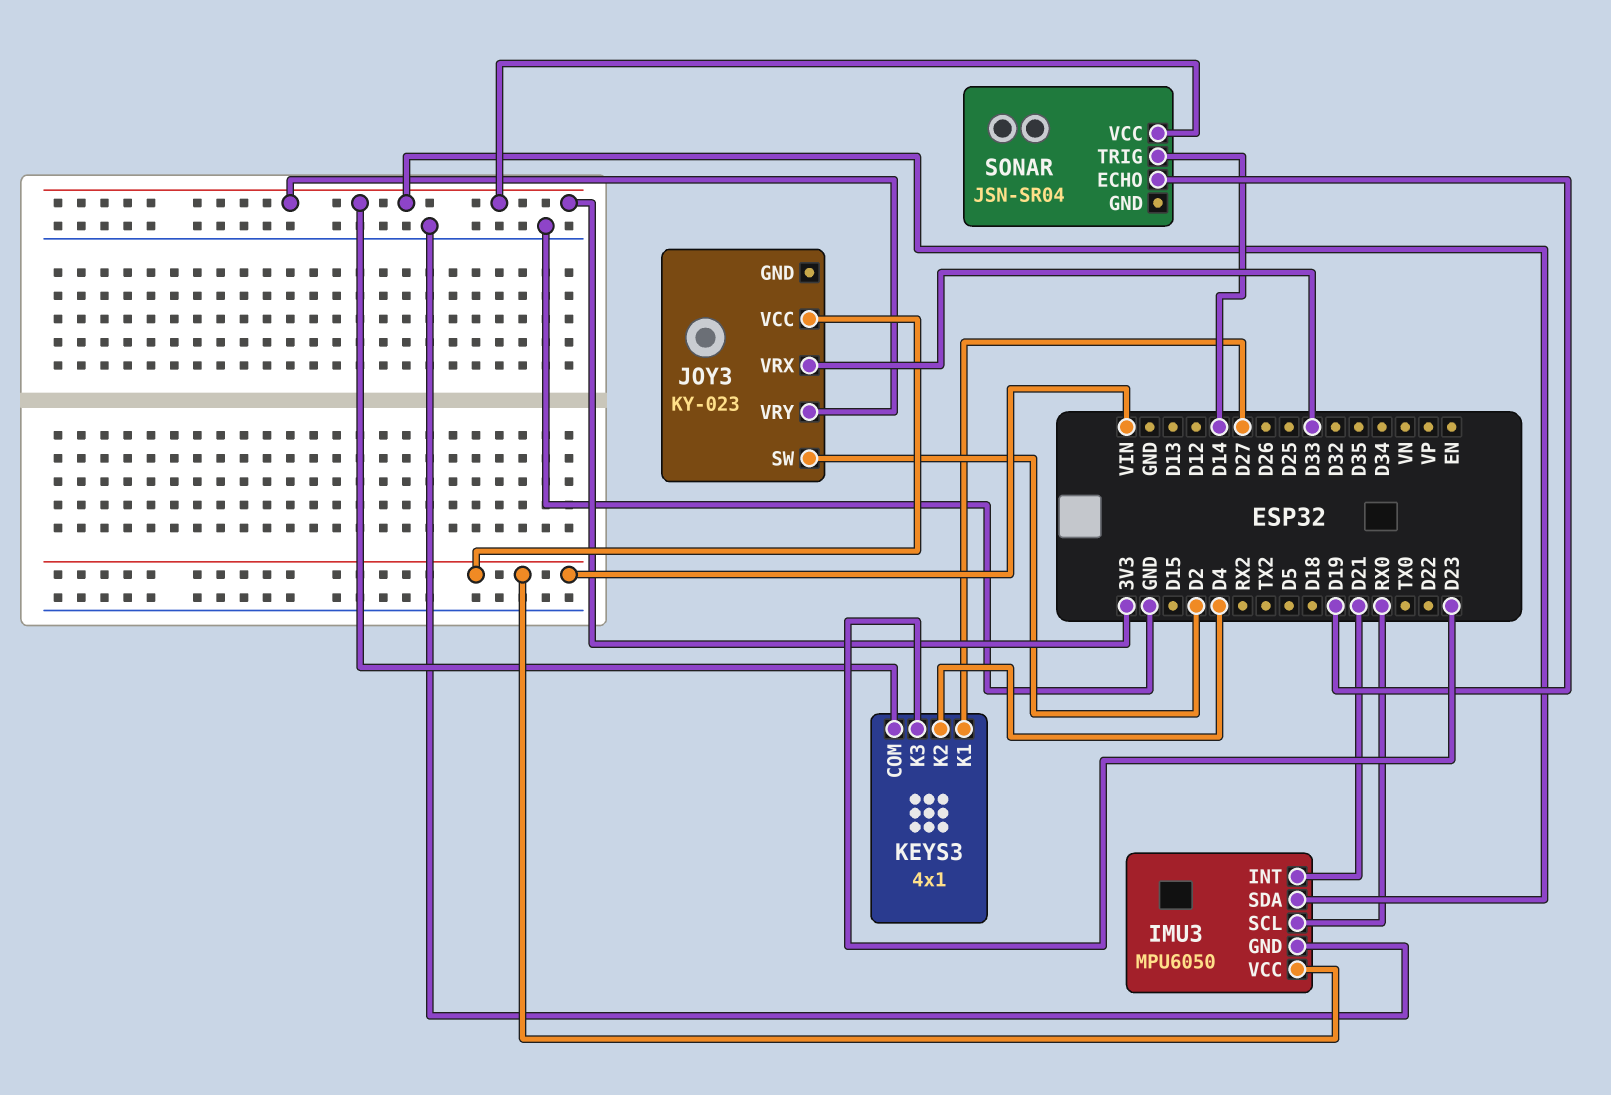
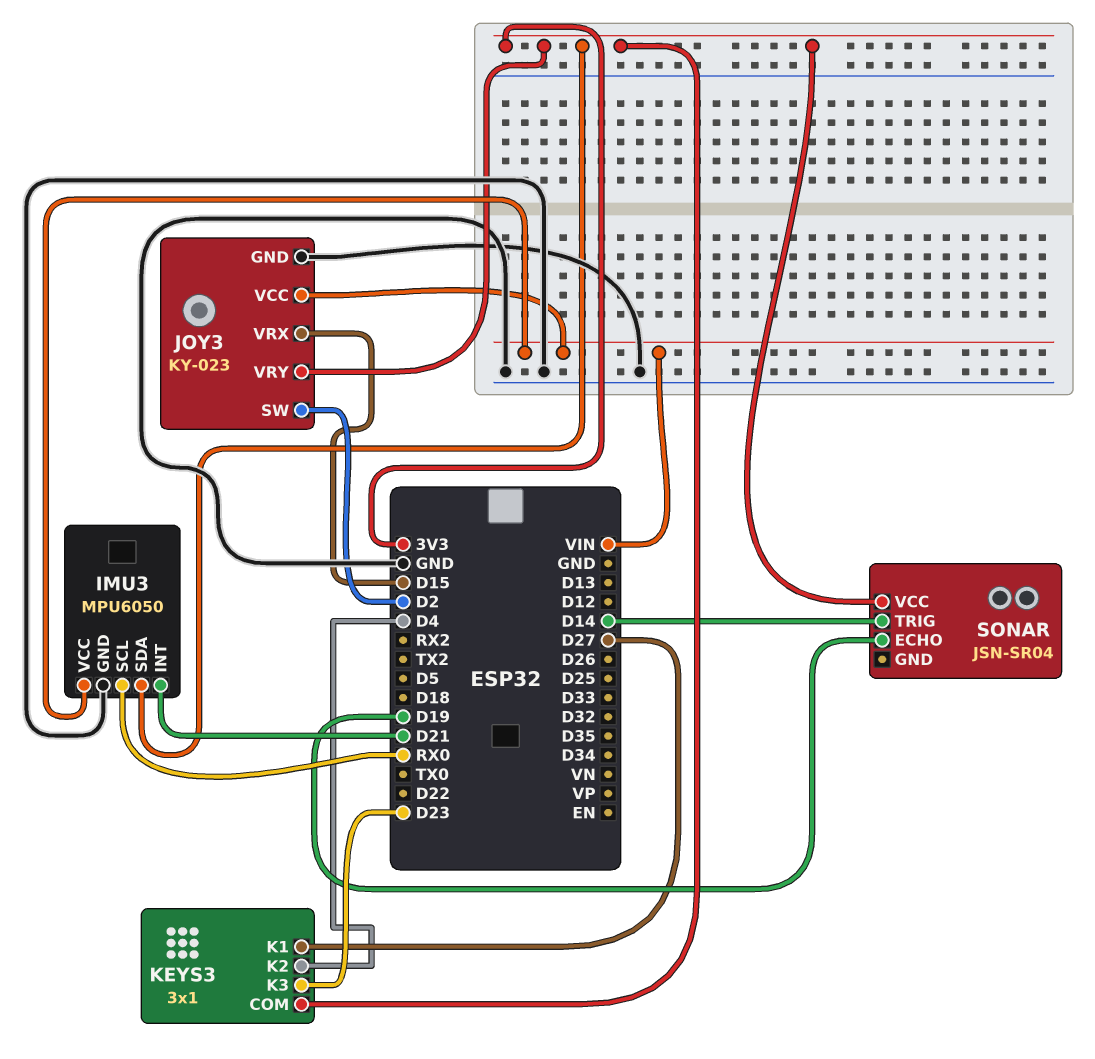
JOY3 pin GND: none -> GND
JOY3 pin VRX: D33 -> D15
KEYS3: 4x1 -> 3x1

